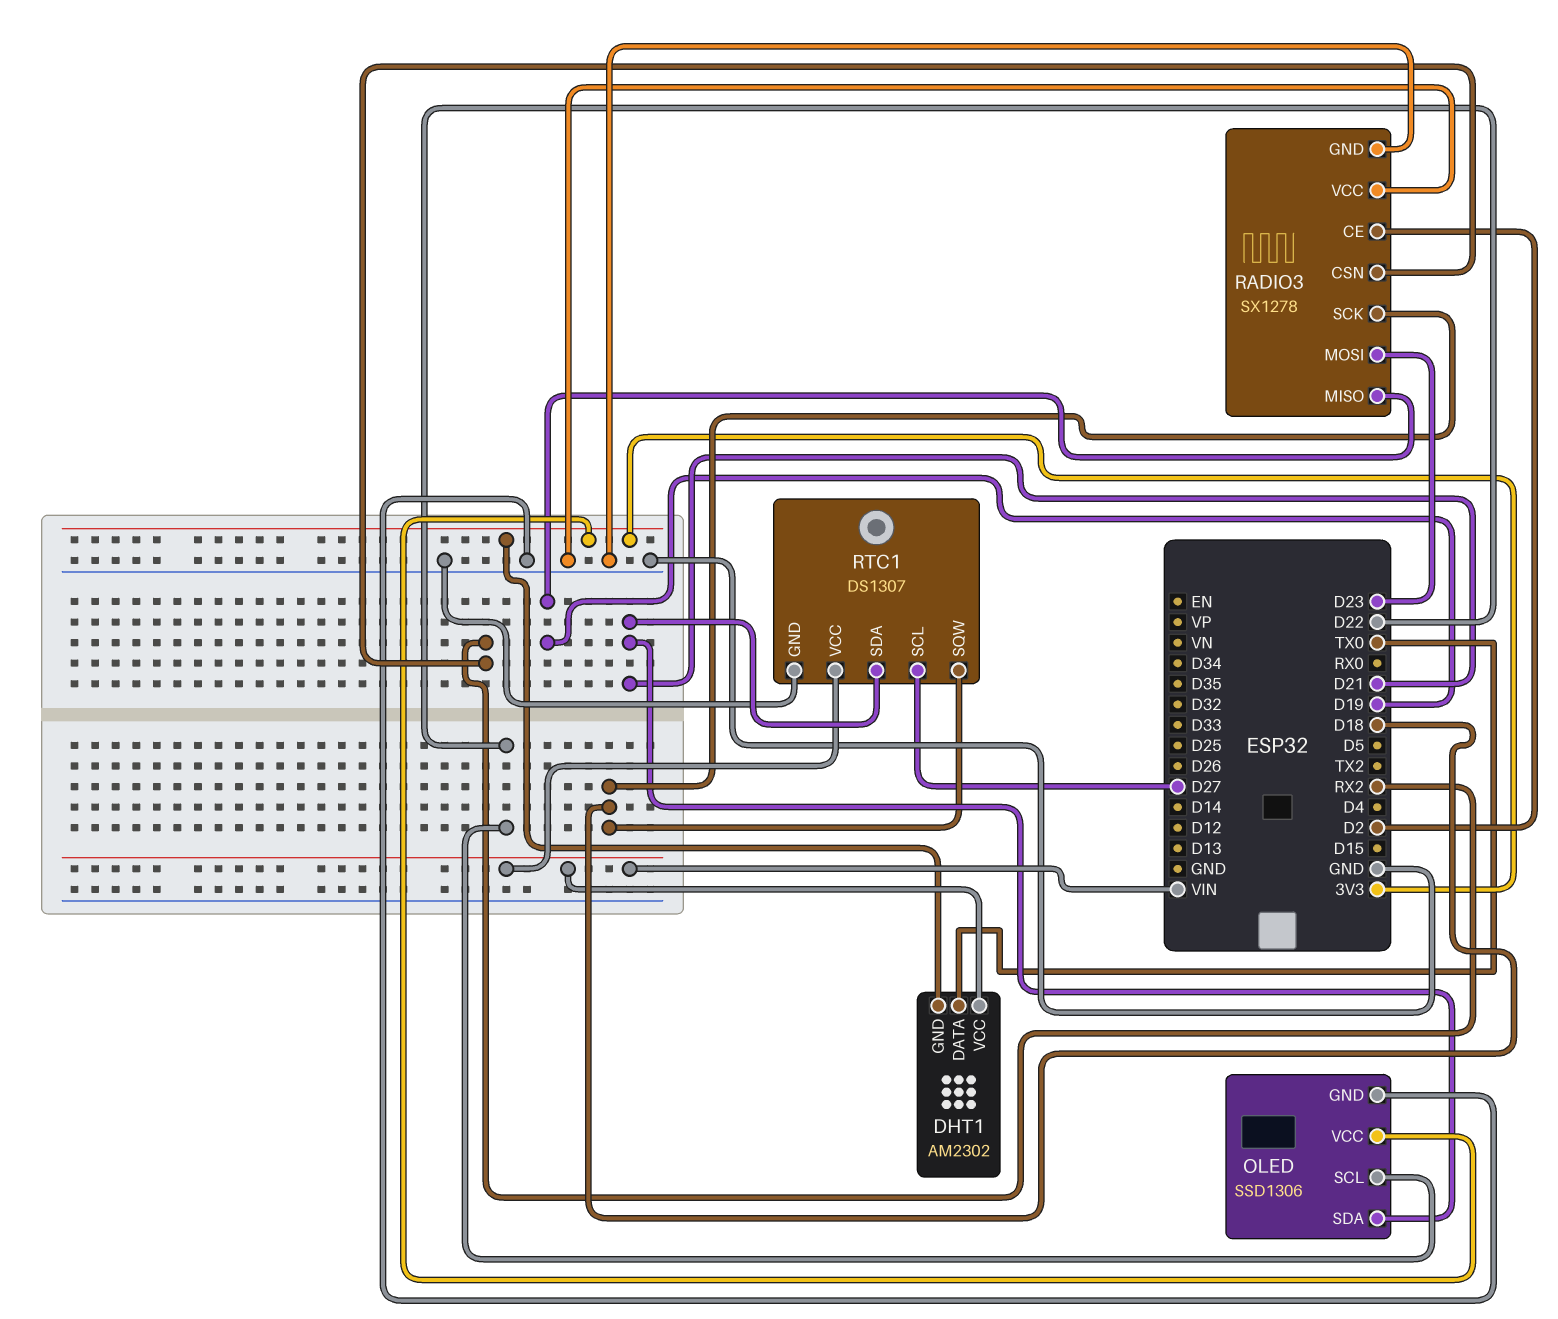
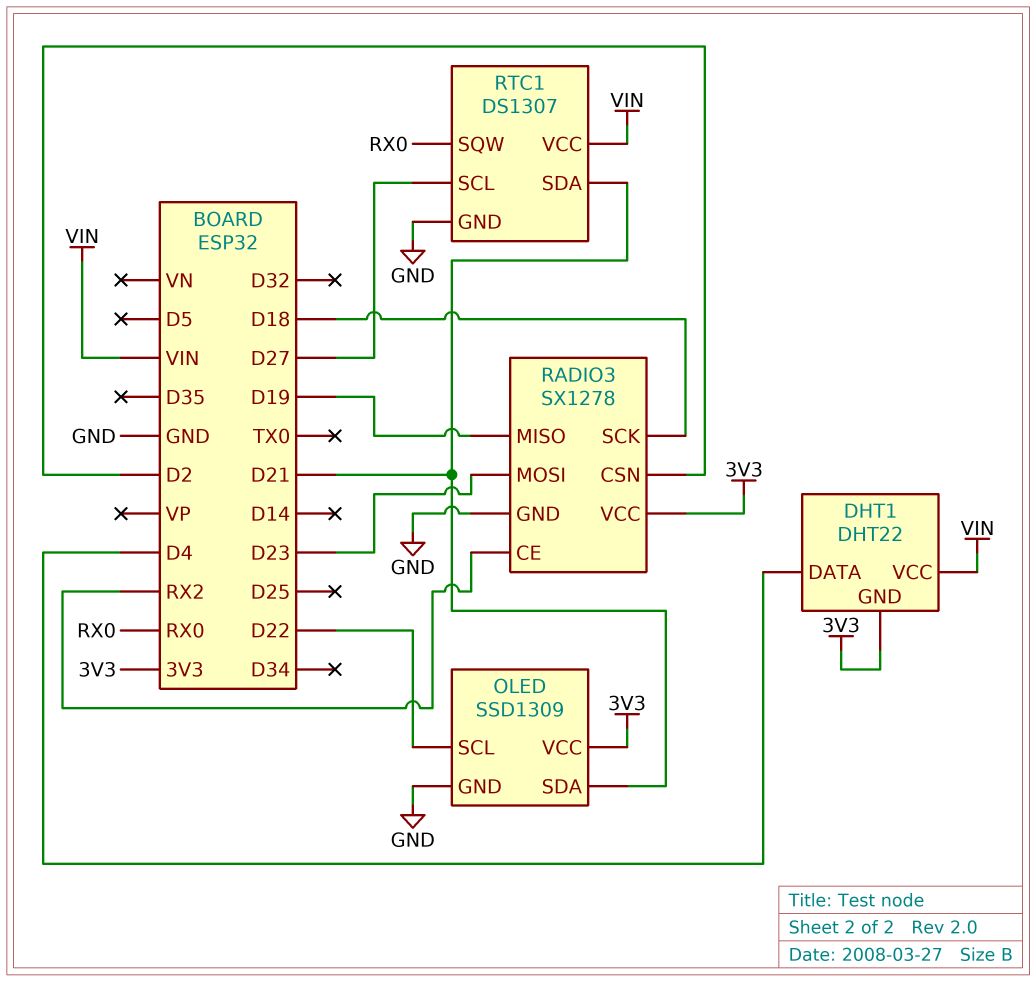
DHT1: AM2302 -> DHT22
DHT1 pin DATA: TX0 -> D4
OLED: SSD1306 -> SSD1309
RADIO3 pin CE: D2 -> RX2
RADIO3 pin CSN: RX2 -> D2
RADIO3 pin VCC: GND -> 3V3
RTC1 pin SQW: D18 -> RX0

